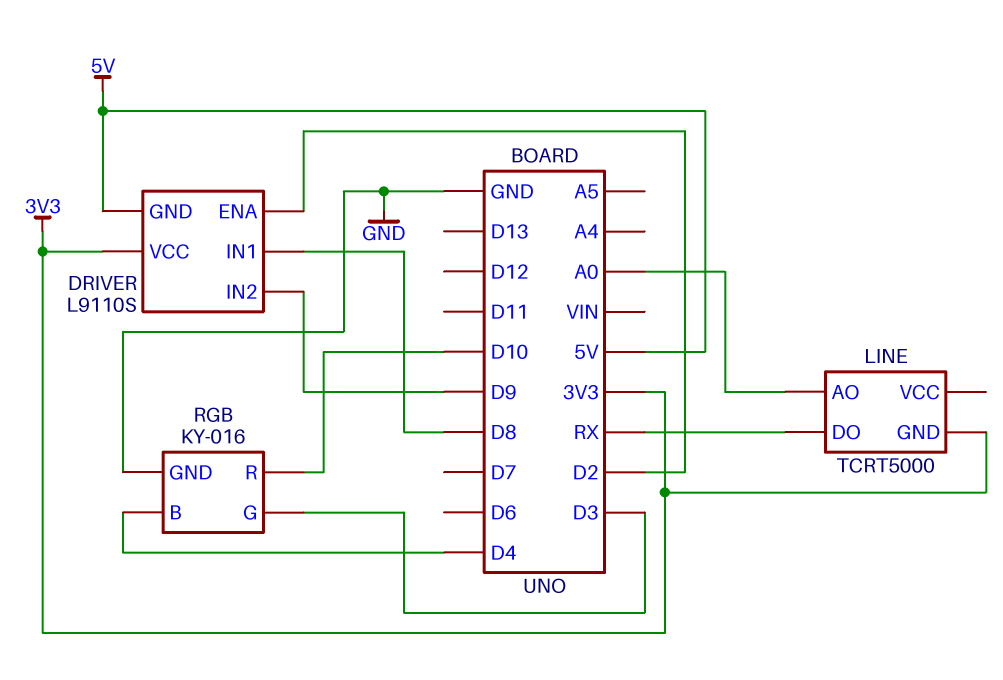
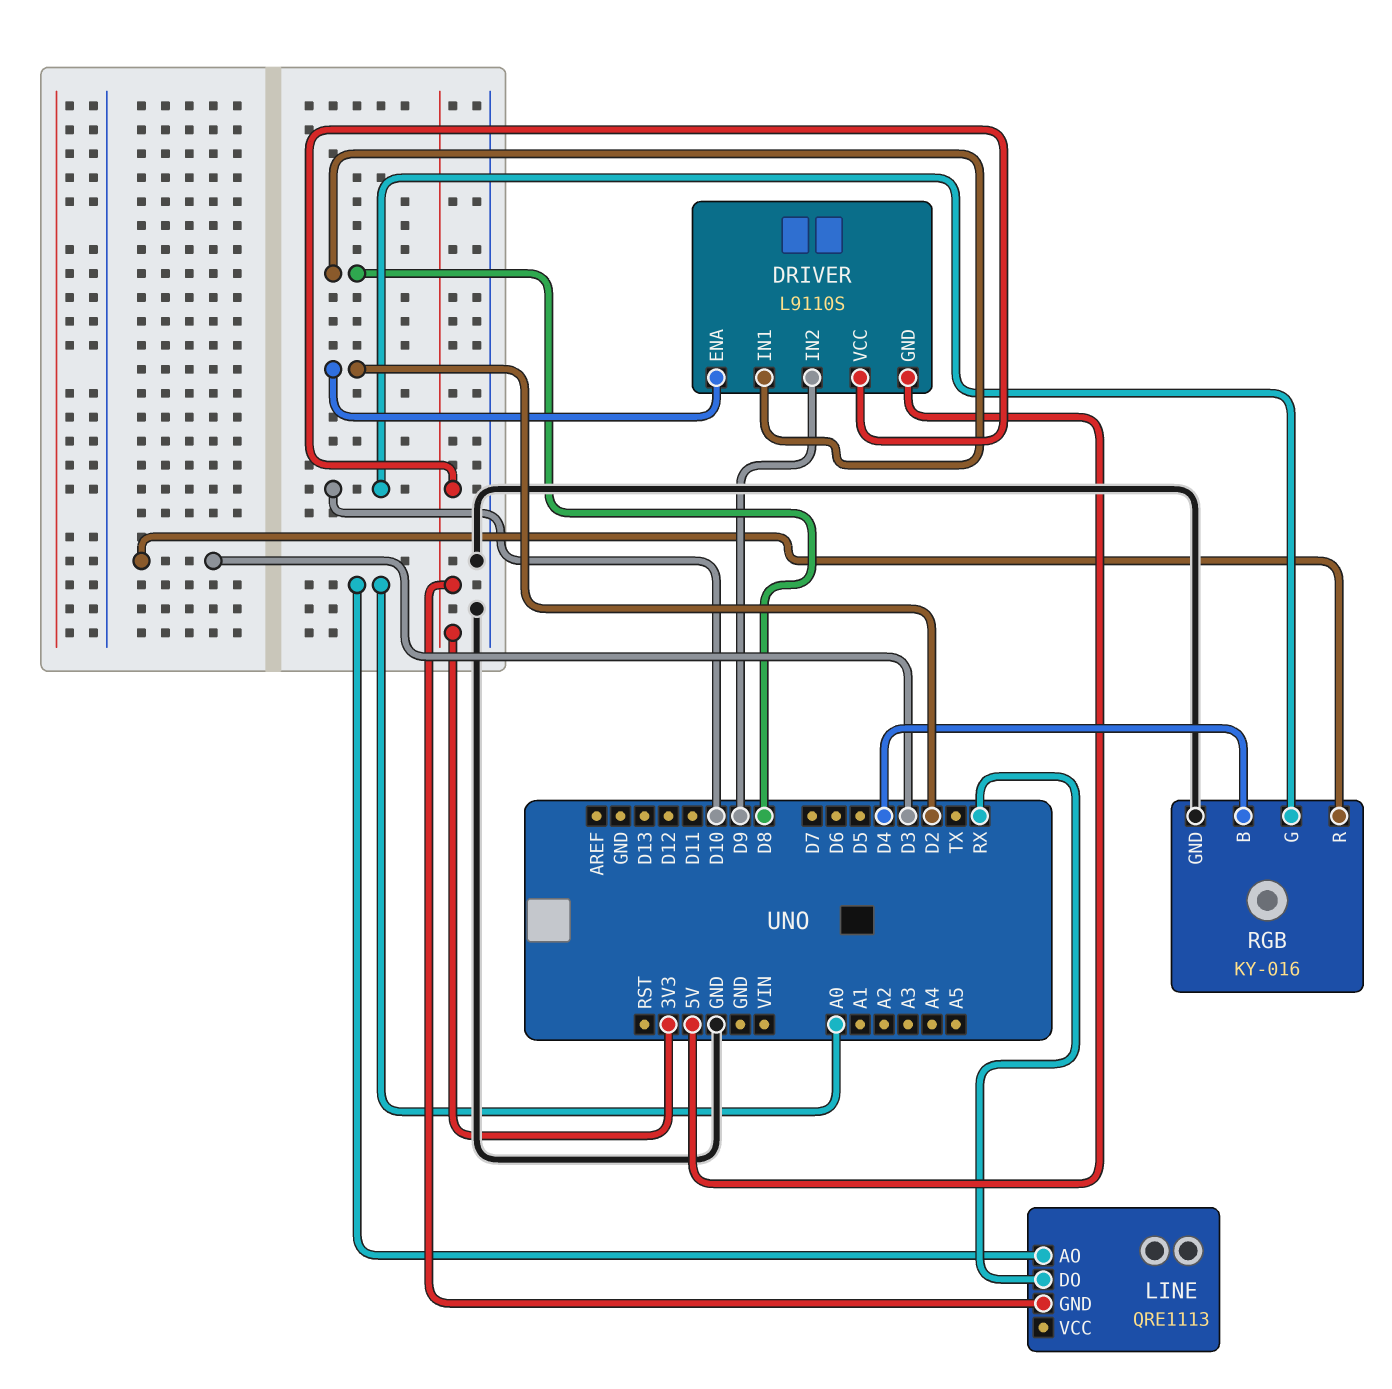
LINE: TCRT5000 -> QRE1113
RGB pin G: D3 -> D10
RGB pin R: D10 -> D3

